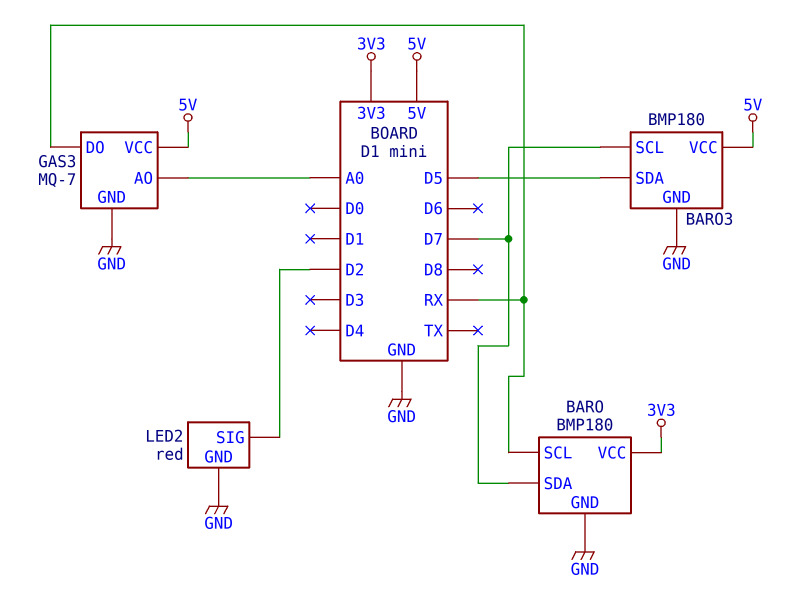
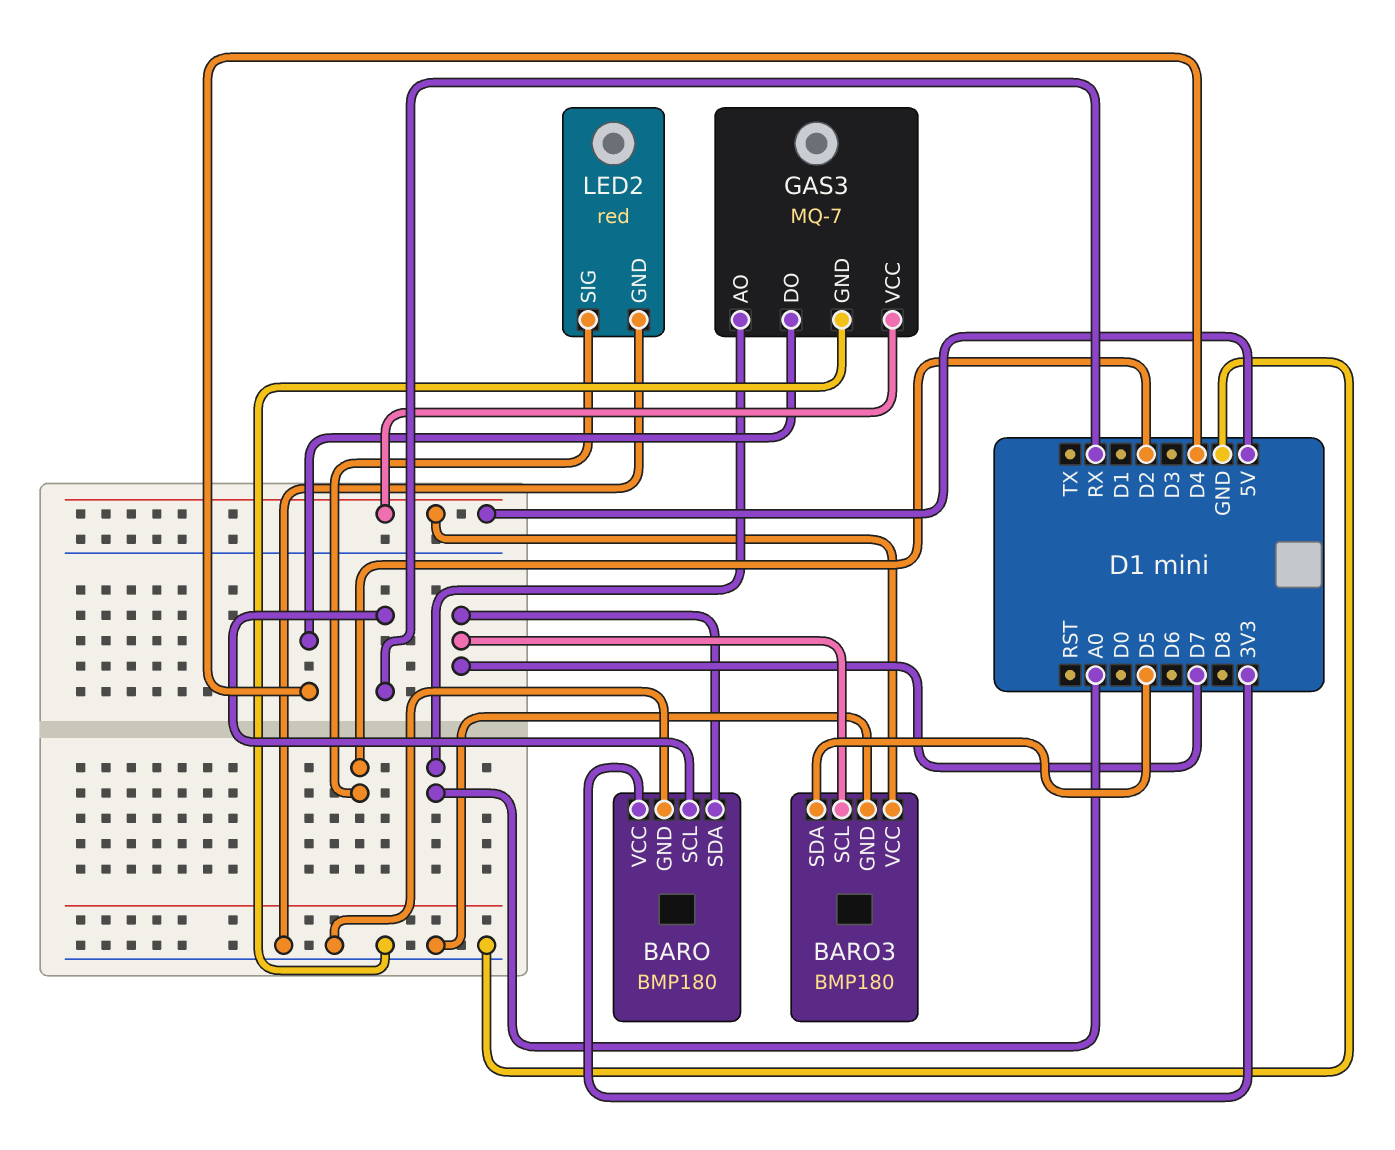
GAS3 pin DO: RX -> D4

